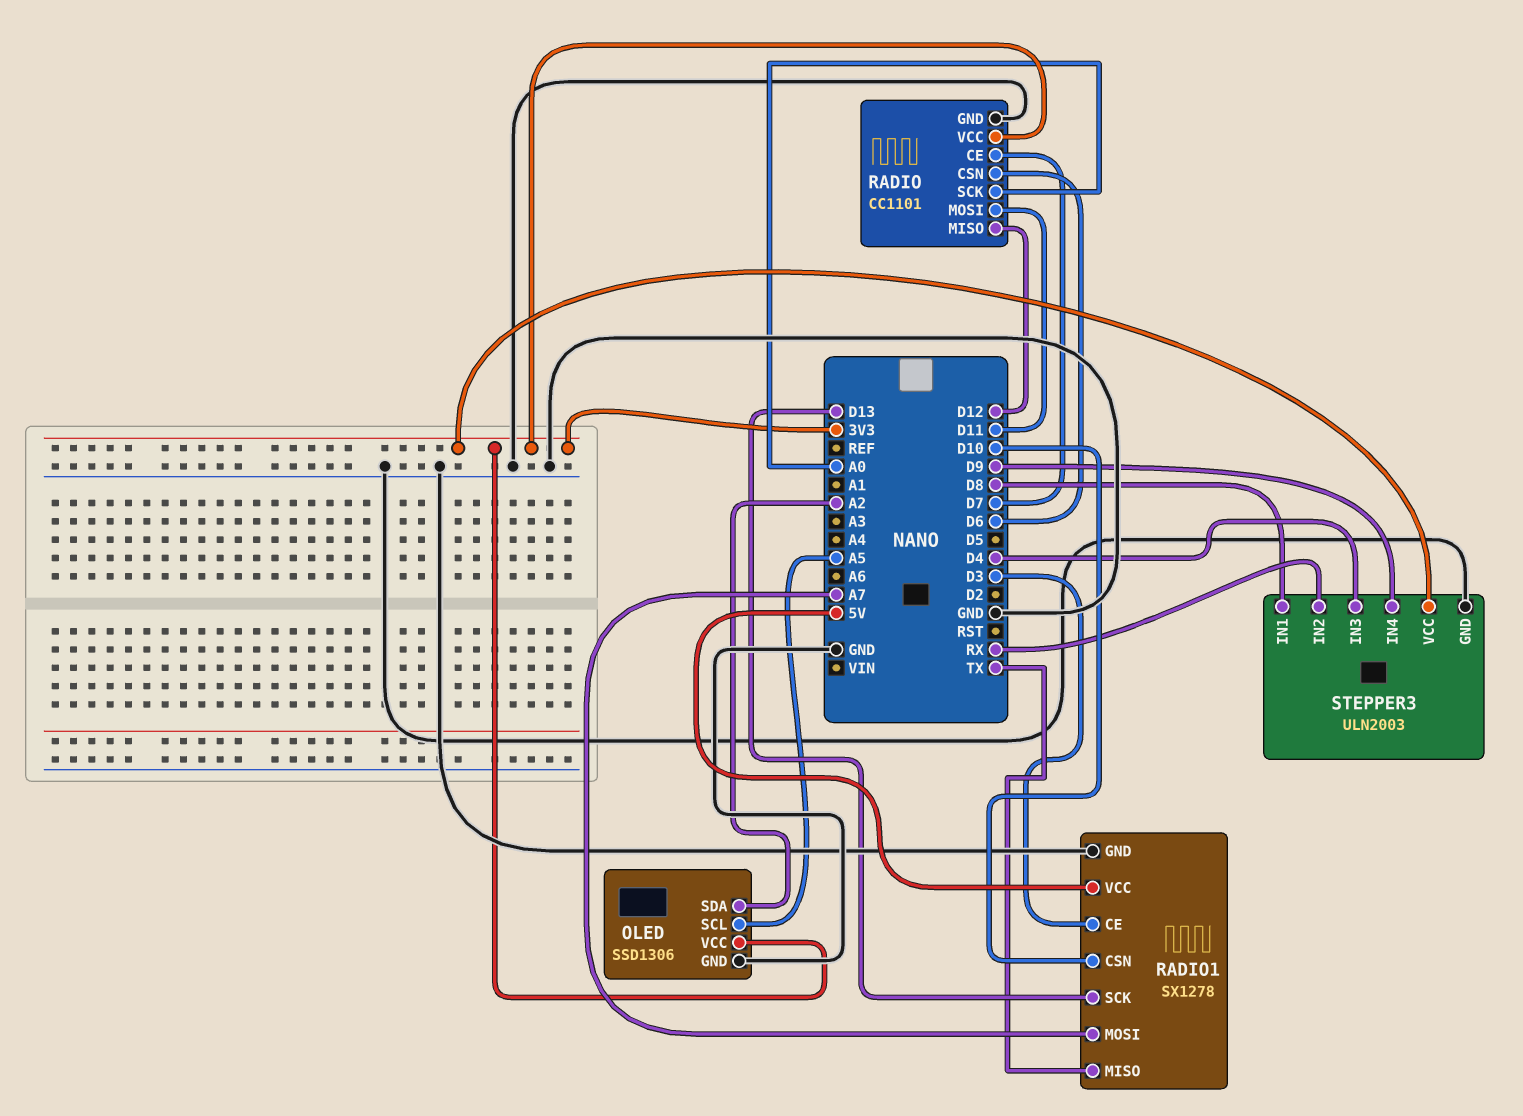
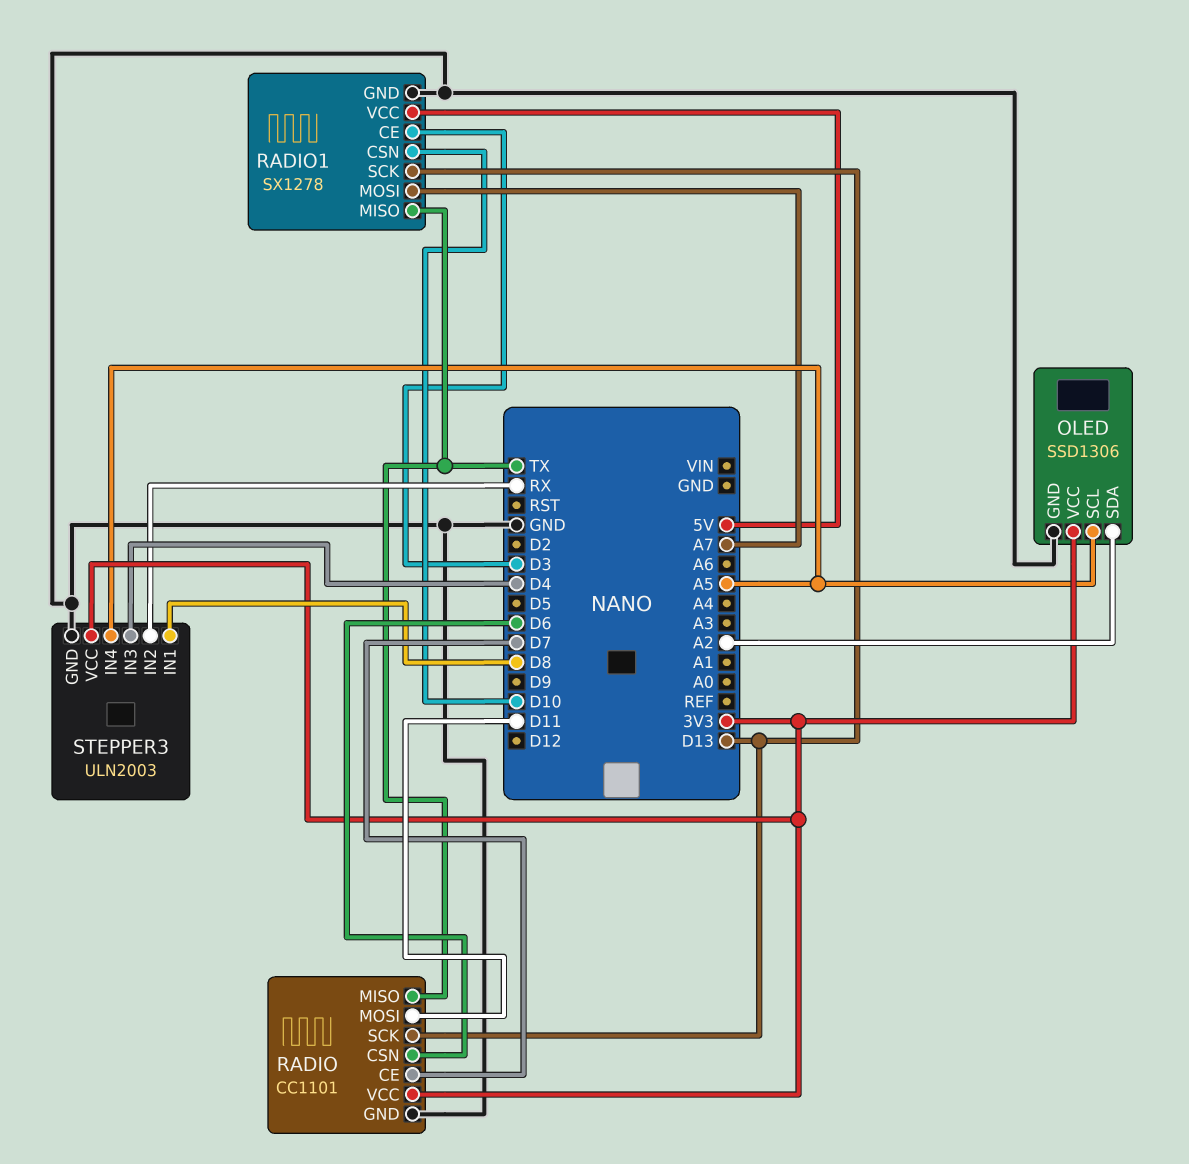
RADIO pin MISO: D12 -> TX
RADIO pin SCK: A0 -> D13
STEPPER3 pin IN4: D9 -> A5

